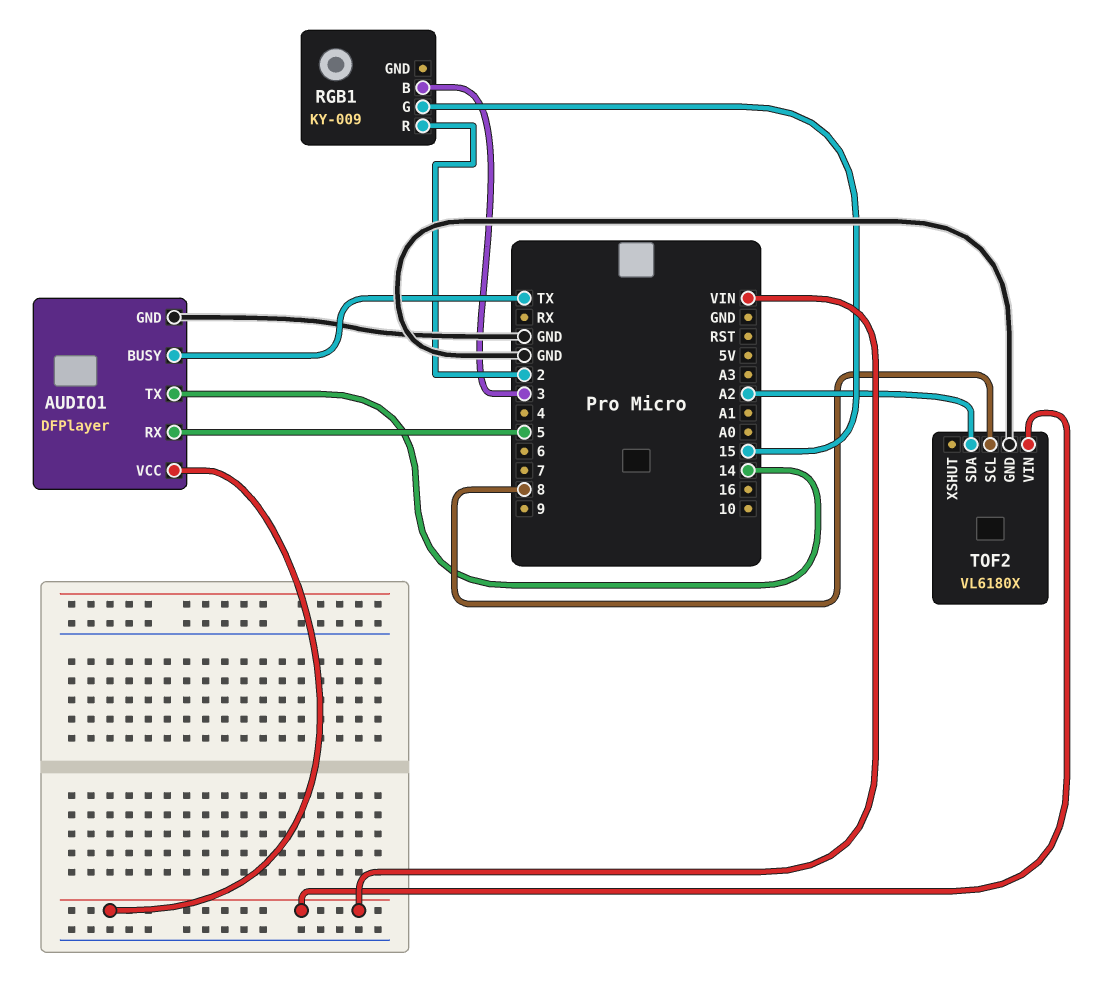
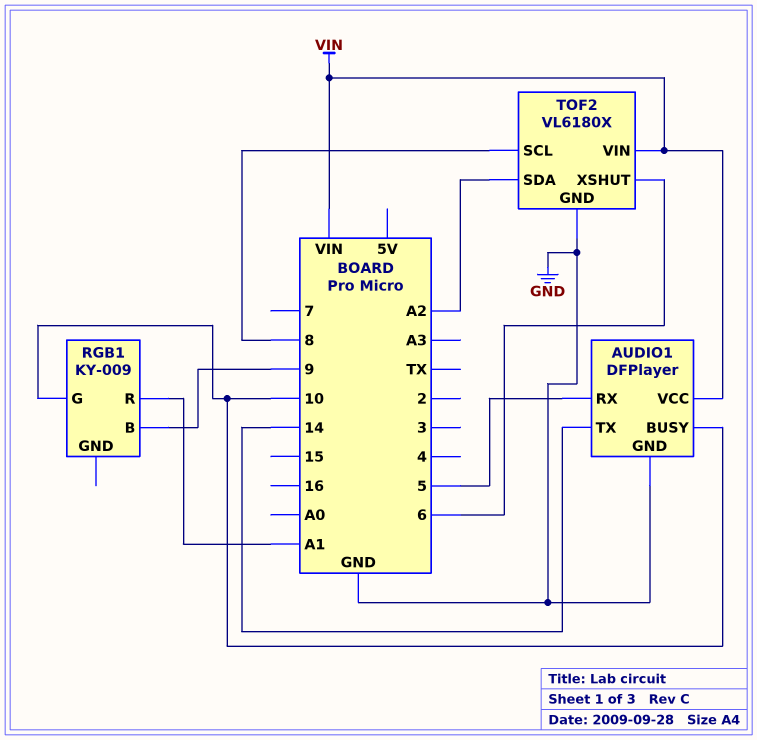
AUDIO1 pin BUSY: TX -> 10
RGB1 pin B: 3 -> 9
RGB1 pin G: 15 -> 10
RGB1 pin R: 2 -> A1
TOF2 pin XSHUT: none -> 6

